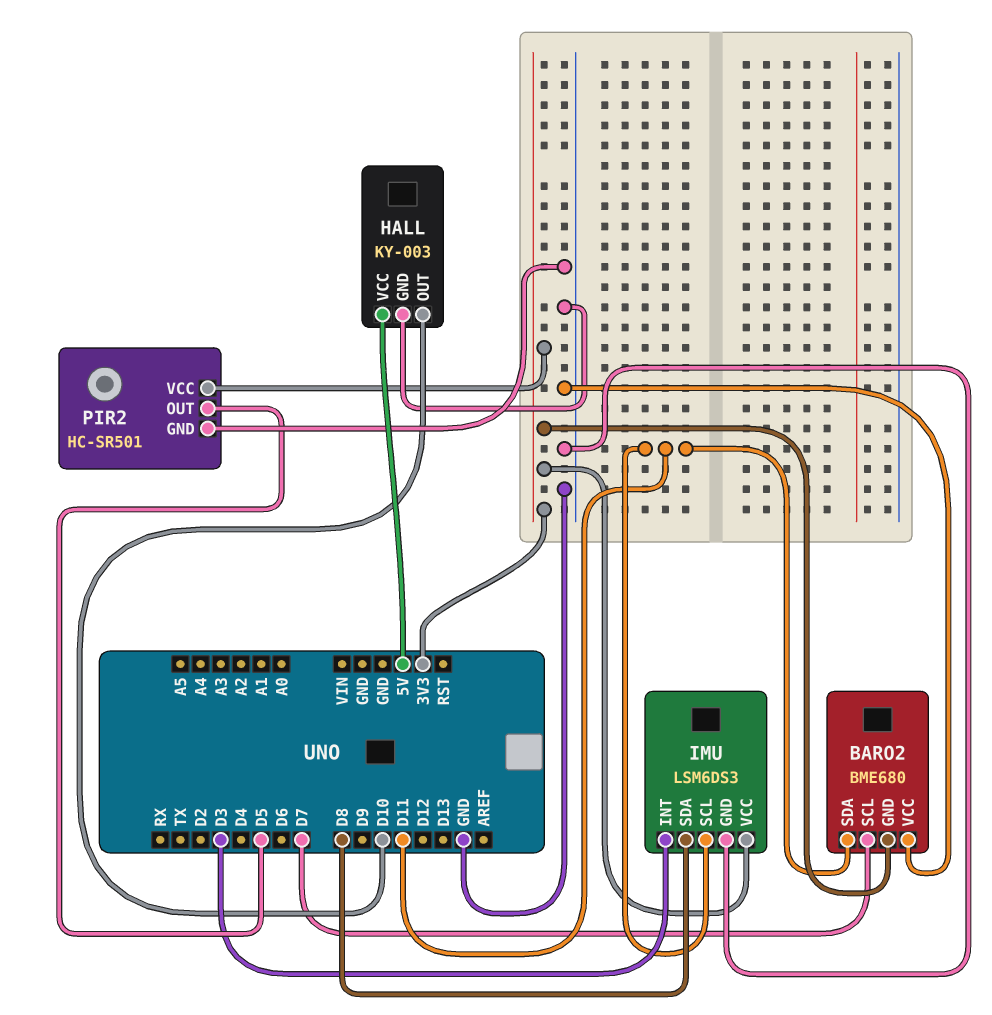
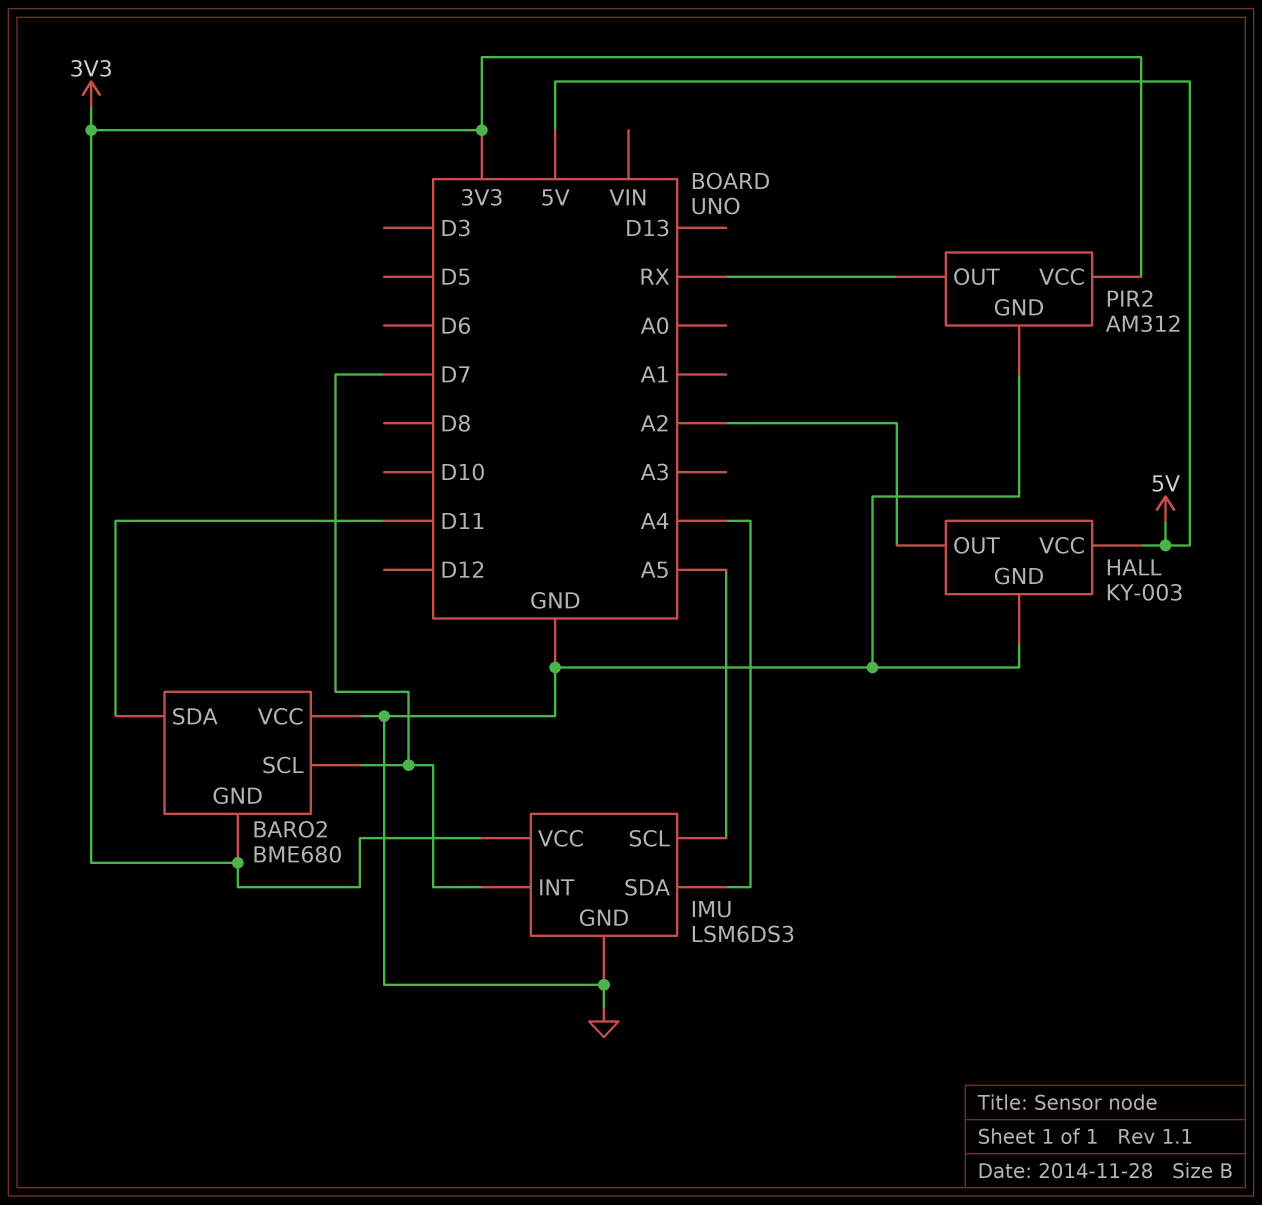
HALL pin OUT: D10 -> A2
IMU pin INT: D3 -> D7
IMU pin SCL: D11 -> A5
IMU pin SDA: D8 -> A4
PIR2: HC-SR501 -> AM312
PIR2 pin OUT: D5 -> RX

